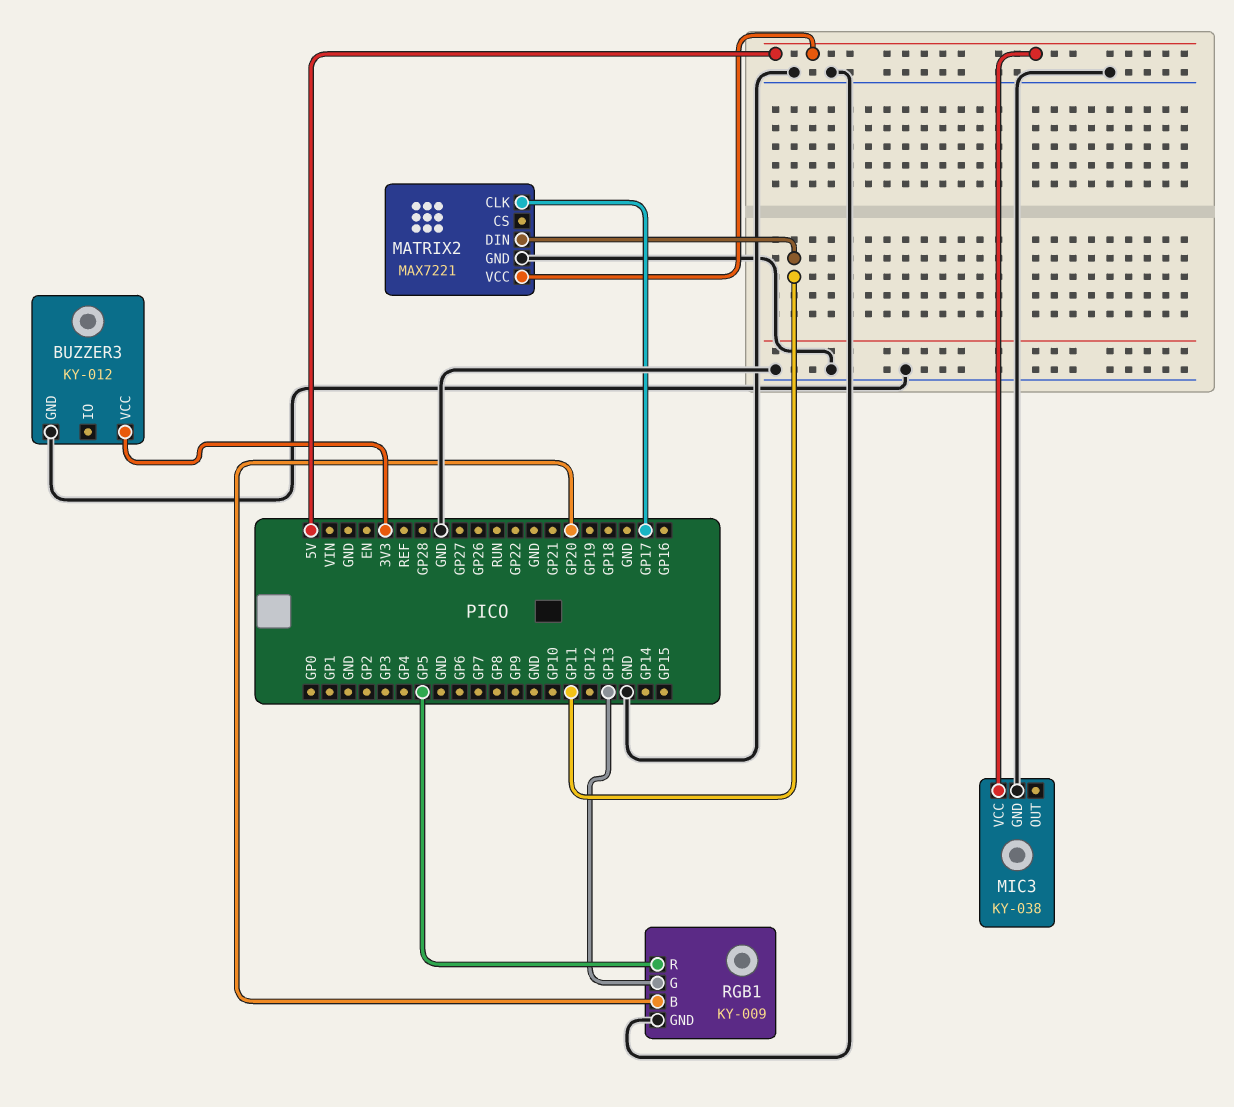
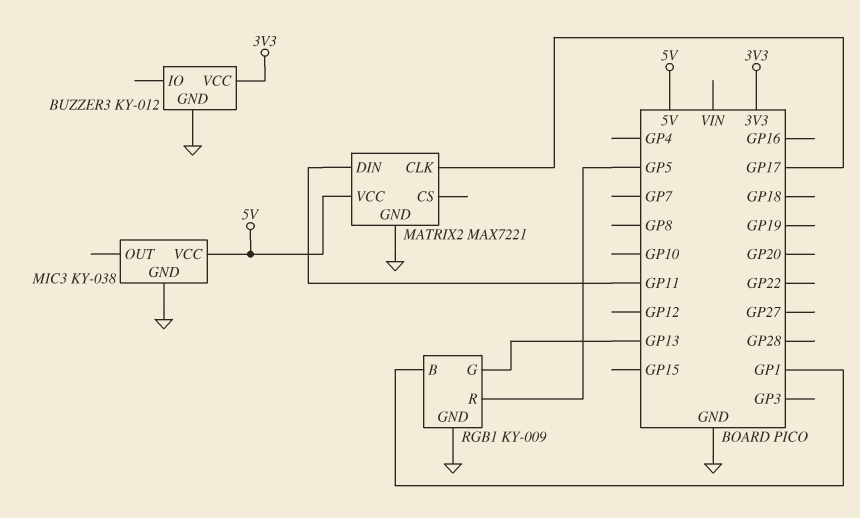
RGB1 pin B: GP20 -> GP1

